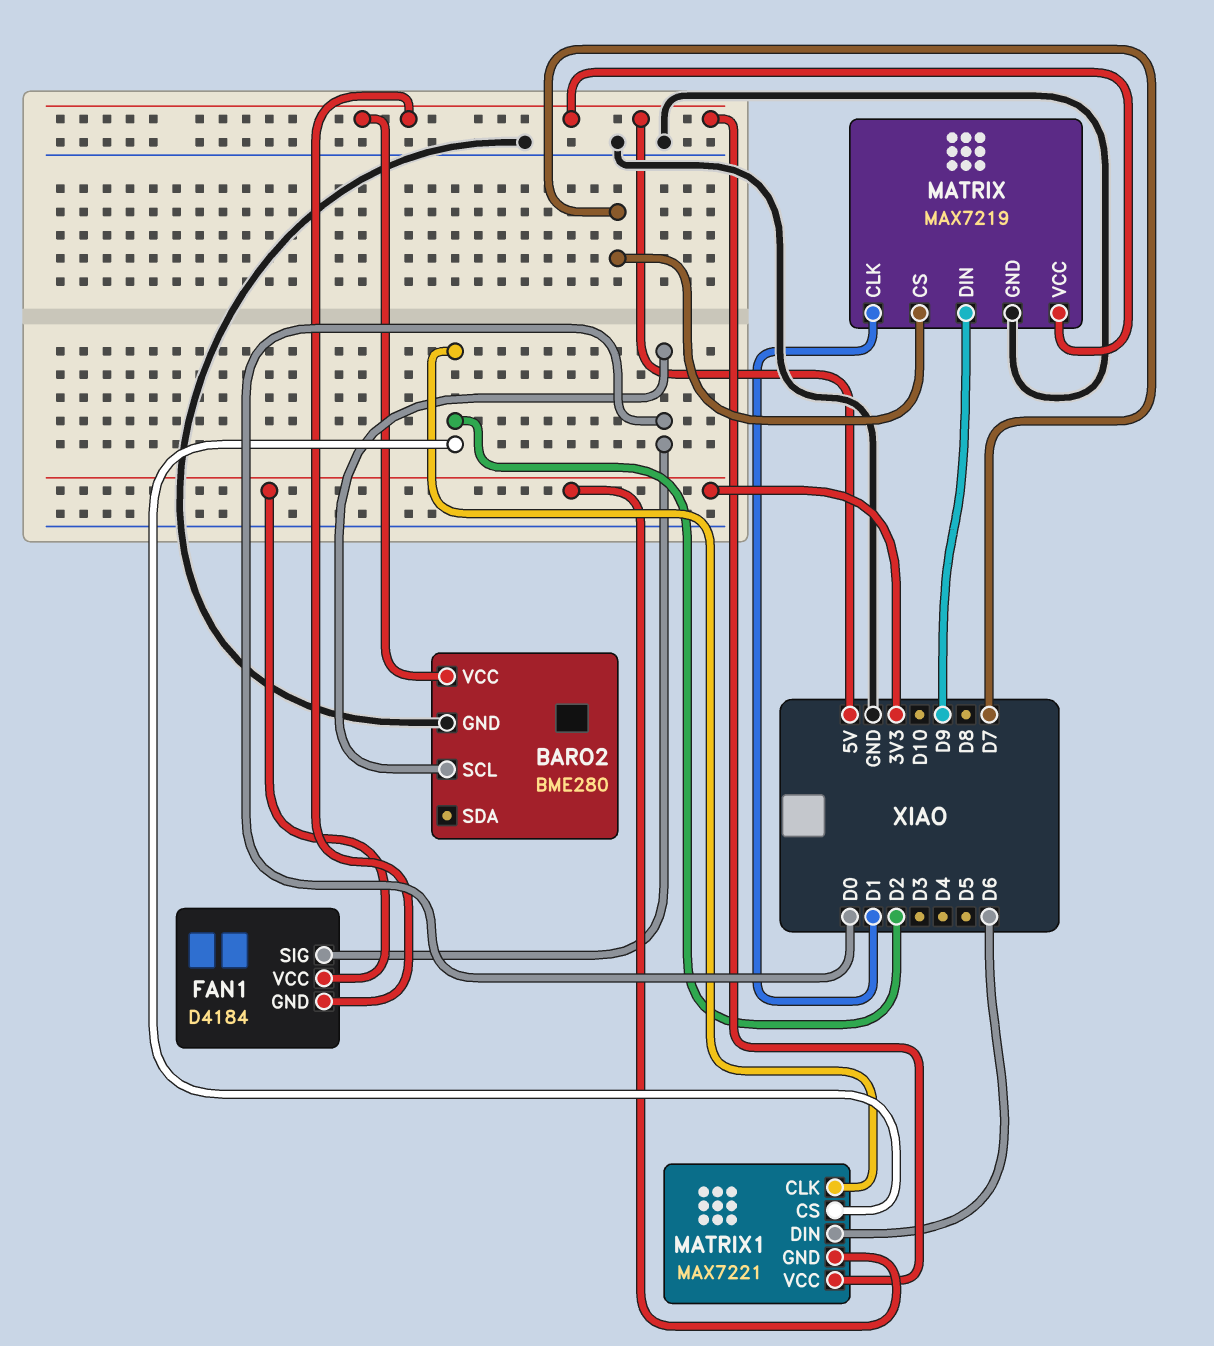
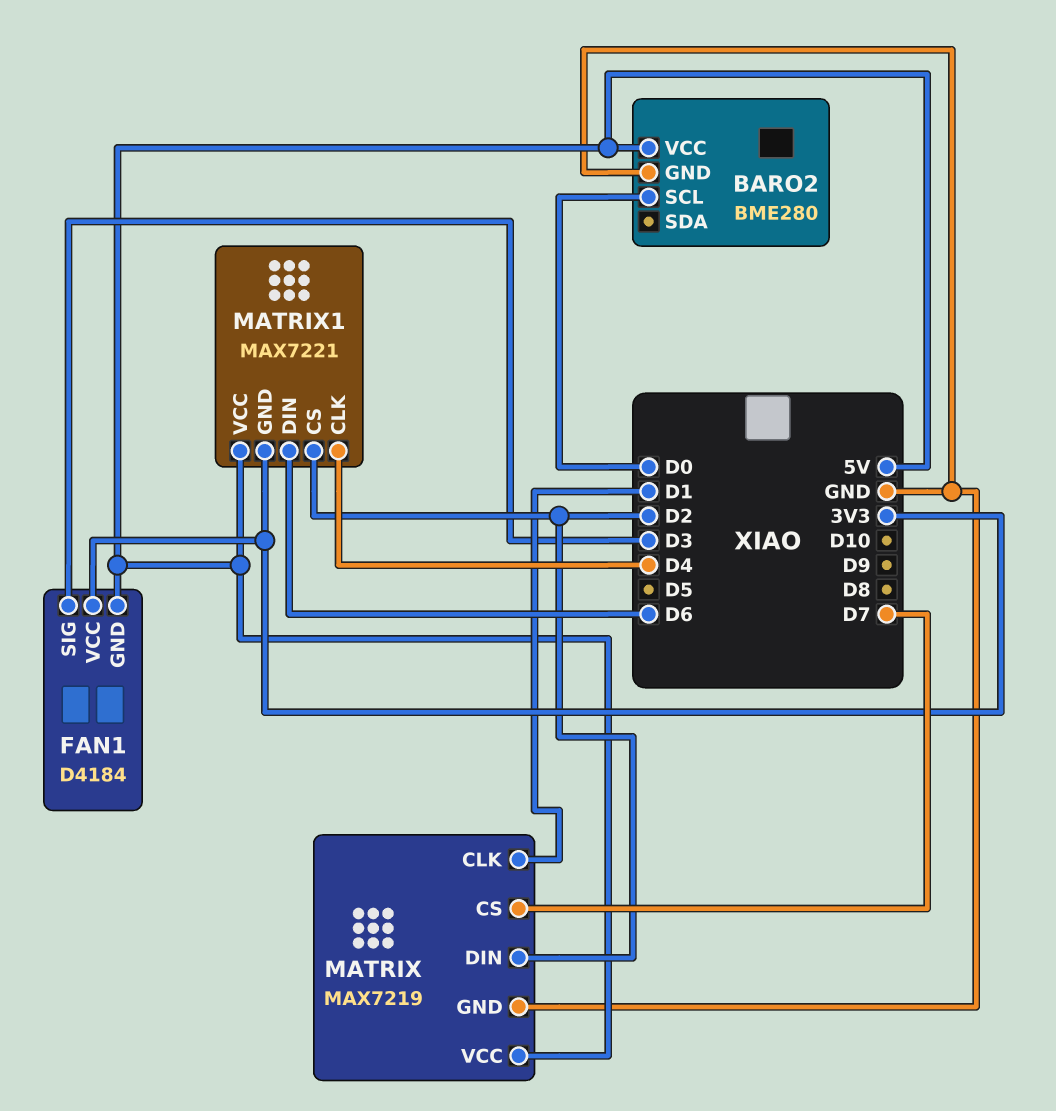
FAN1 pin SIG: D0 -> D3
MATRIX pin DIN: D9 -> D2
MATRIX1 pin CLK: D2 -> D4

